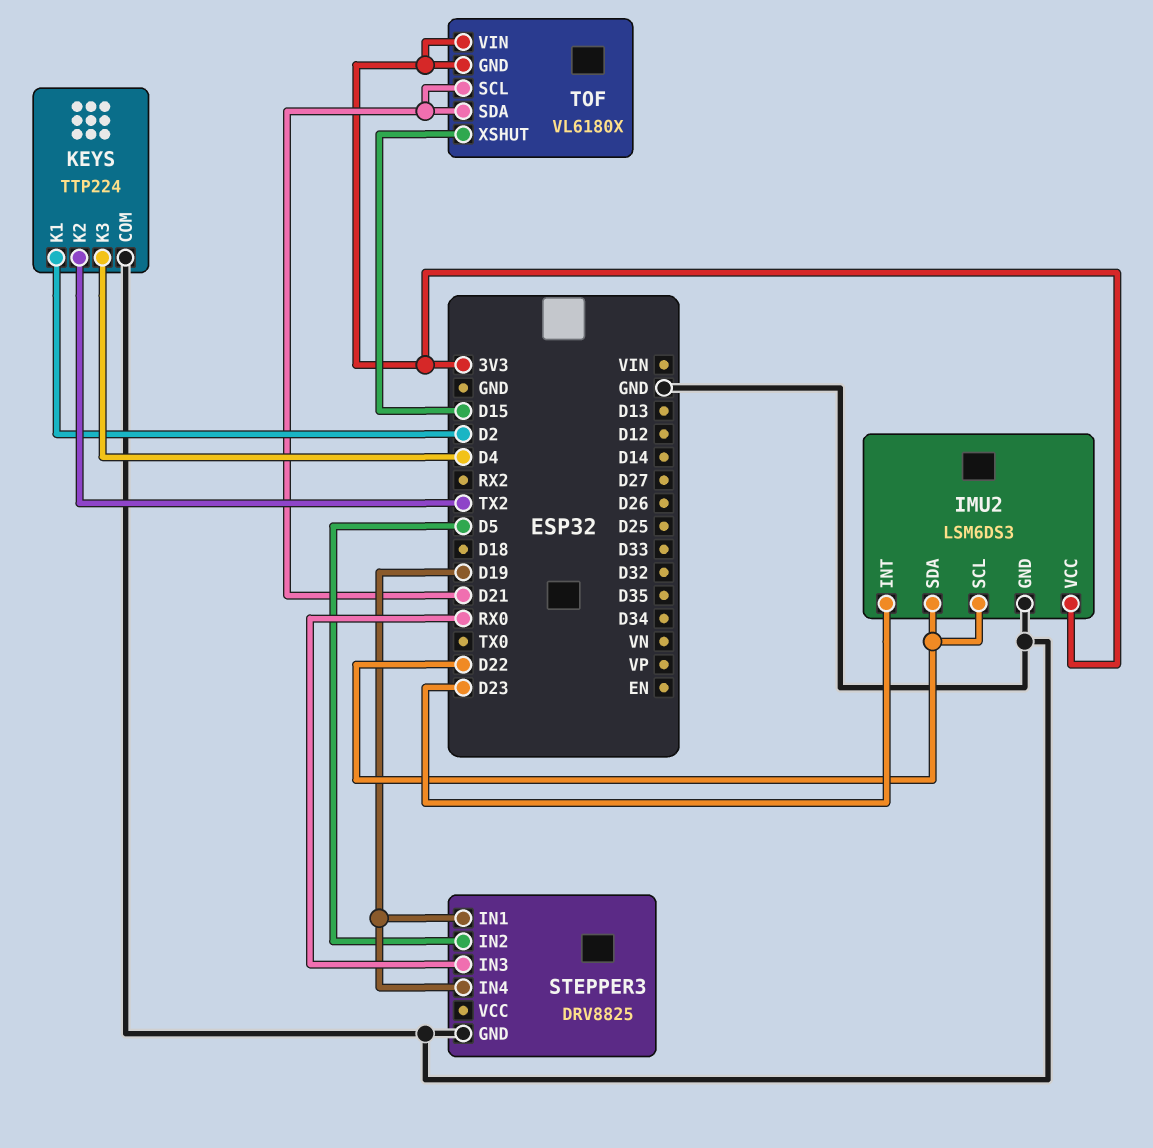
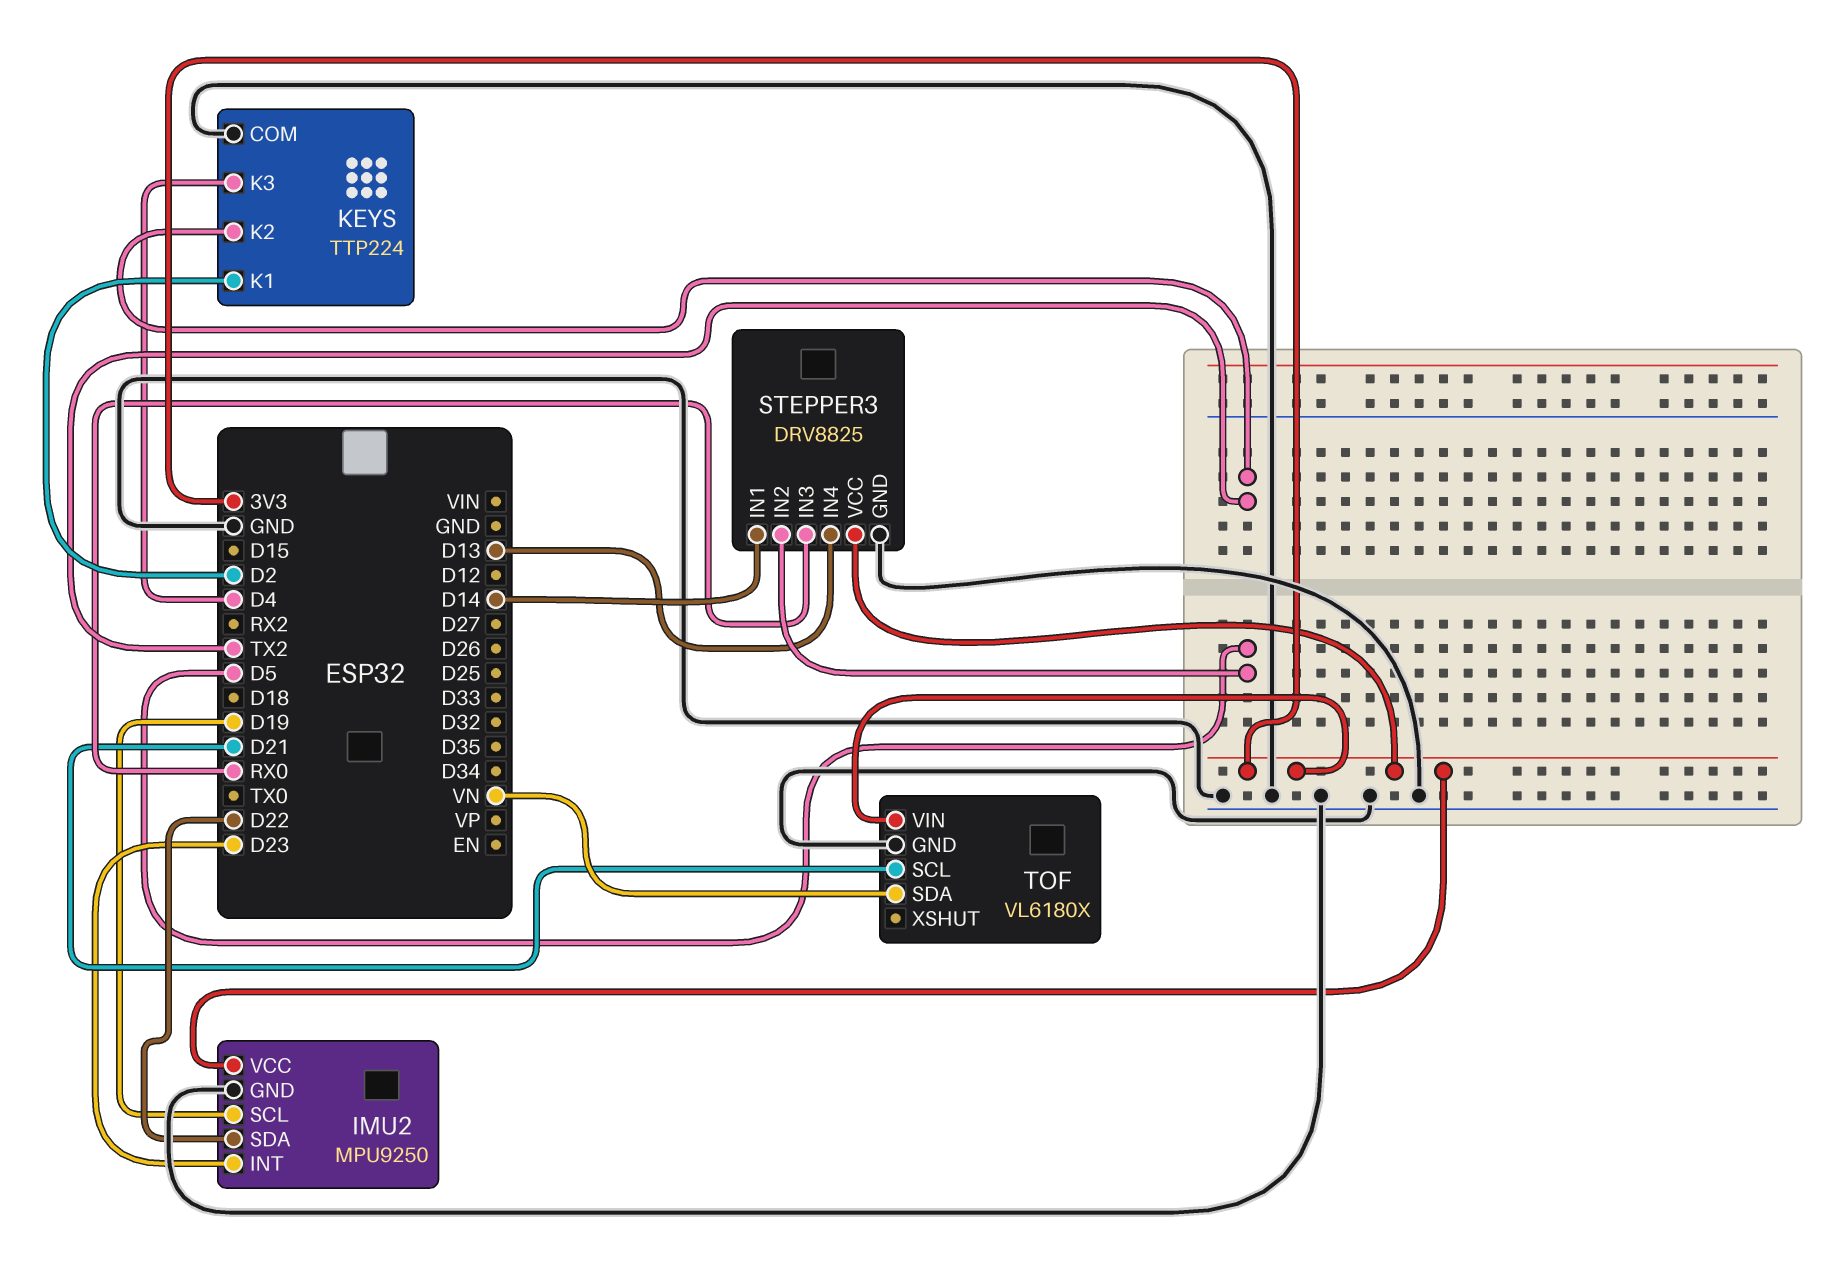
IMU2: LSM6DS3 -> MPU9250
IMU2 pin SCL: D22 -> D19
STEPPER3 pin IN1: D19 -> D14
STEPPER3 pin IN4: D19 -> D13
STEPPER3 pin VCC: none -> 3V3
TOF pin GND: 3V3 -> GND
TOF pin SDA: D21 -> VN
TOF pin XSHUT: D15 -> none

